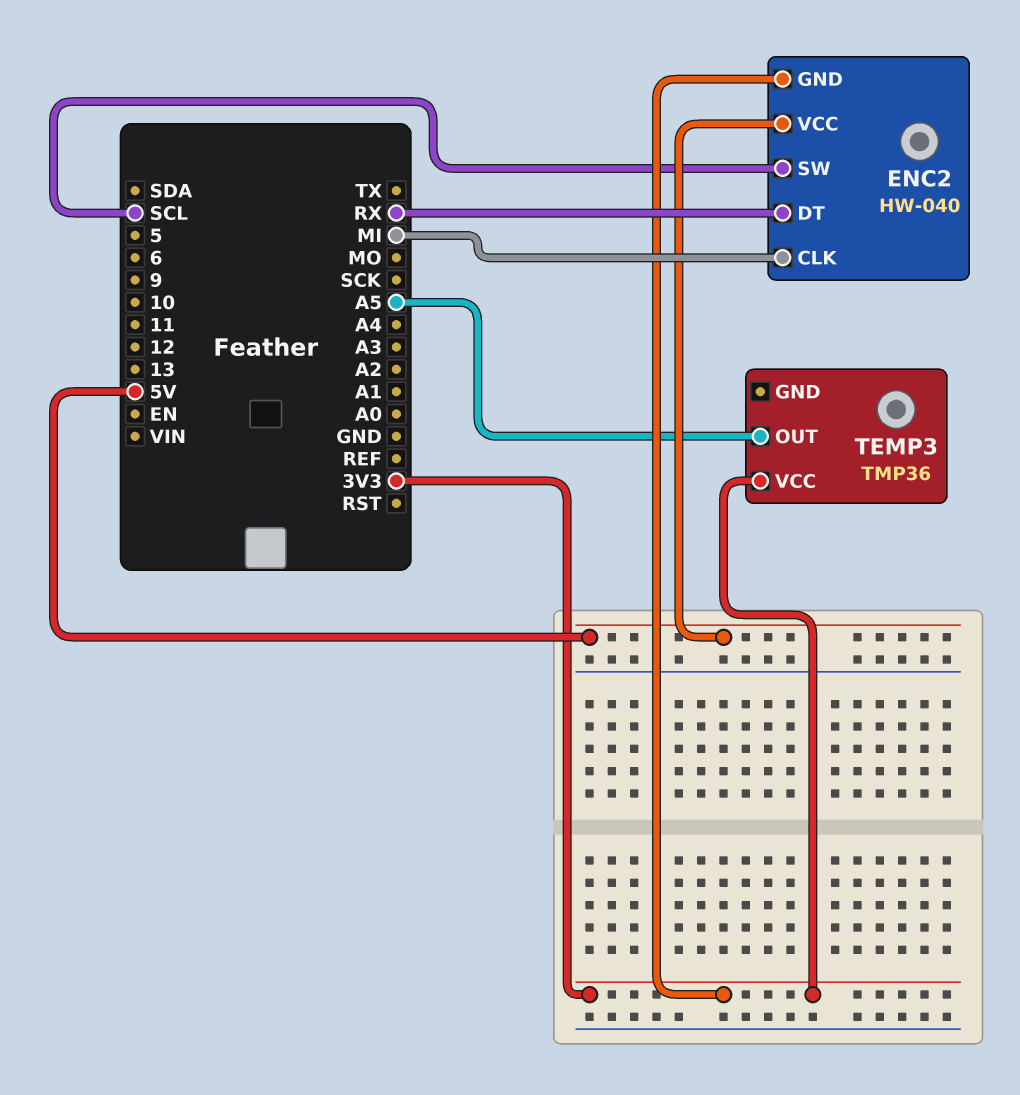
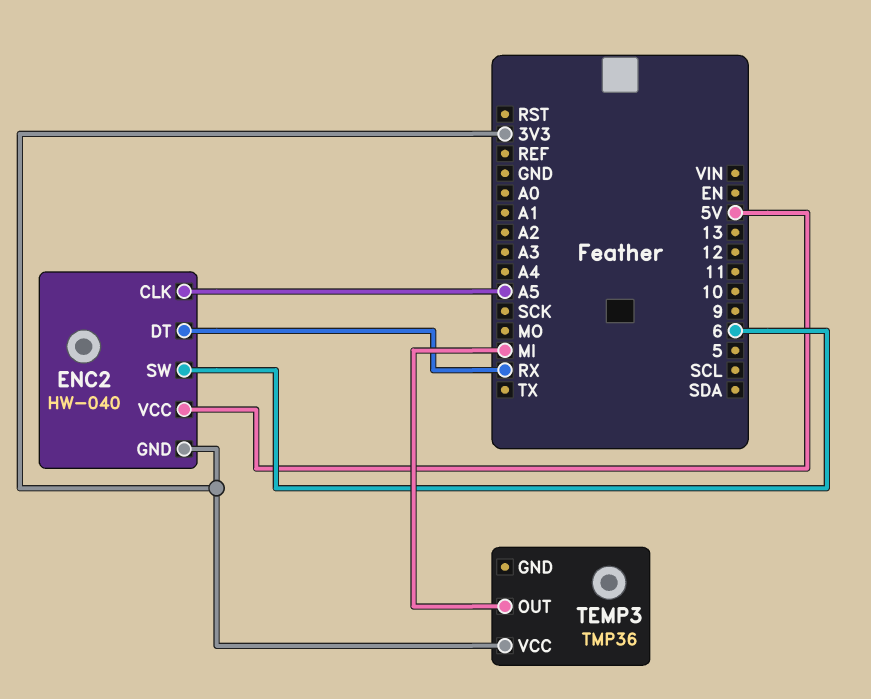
ENC2 pin CLK: MI -> A5
ENC2 pin SW: SCL -> 6
TEMP3 pin OUT: A5 -> MI

